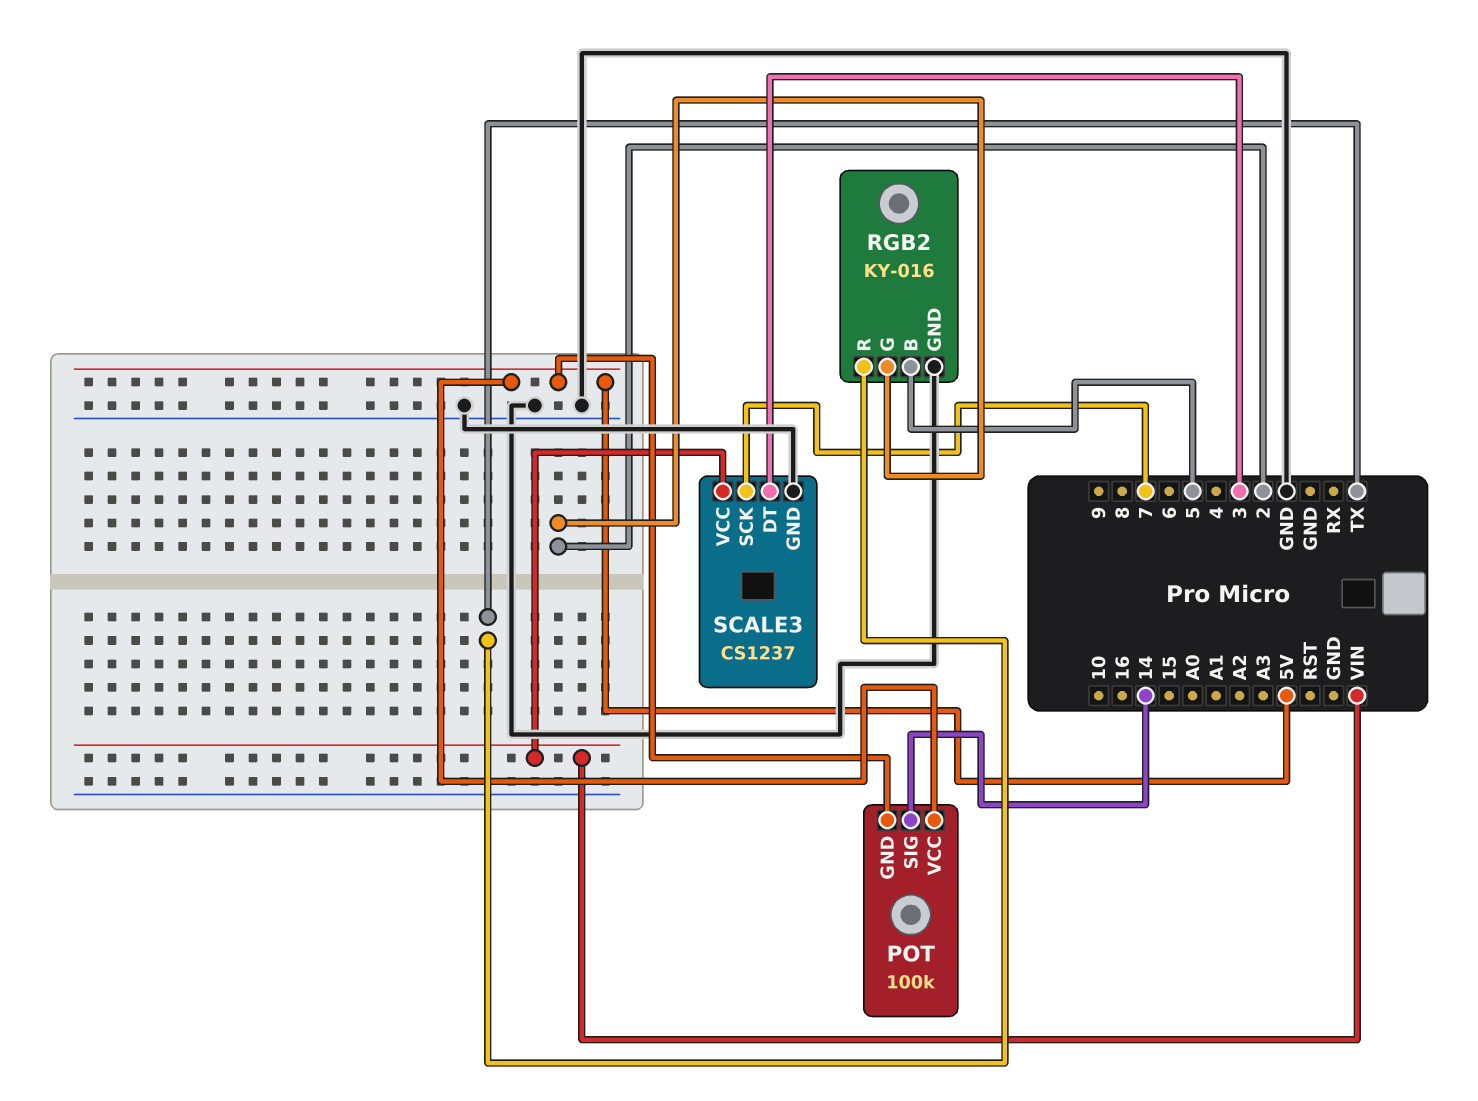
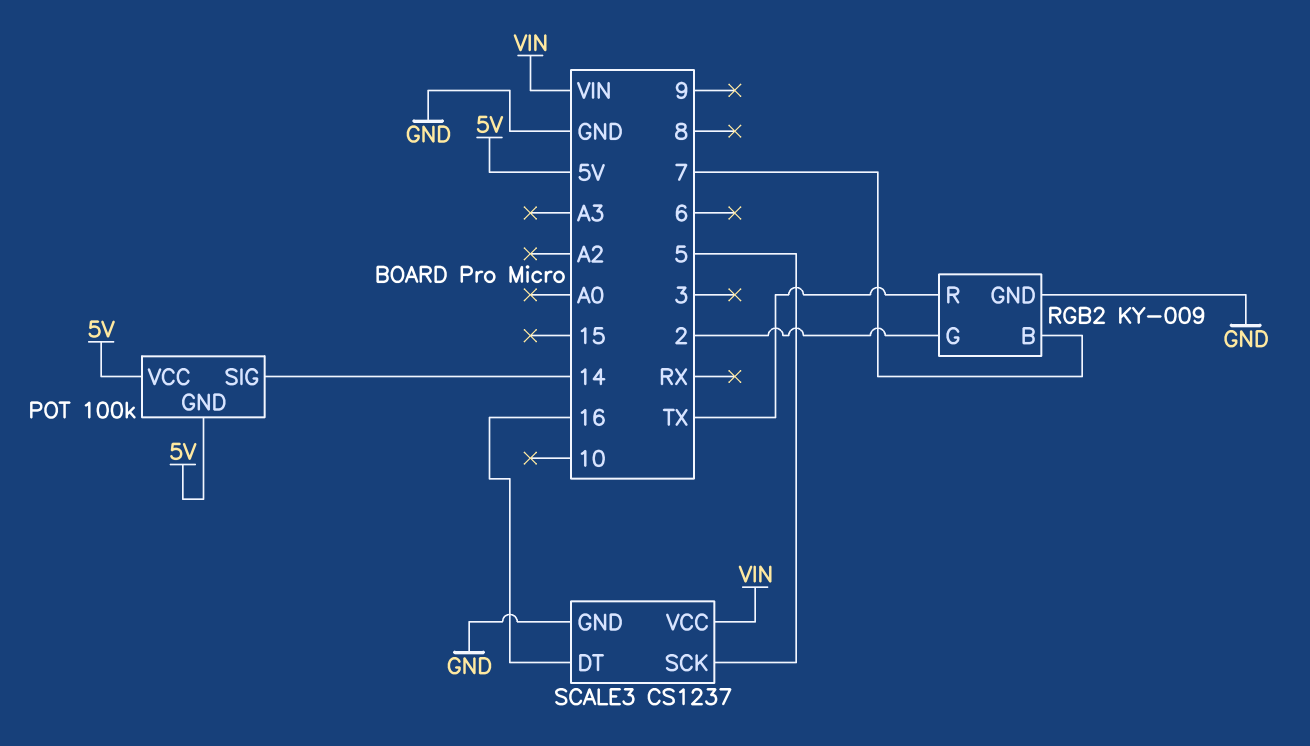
RGB2: KY-016 -> KY-009
RGB2 pin B: 5 -> 7
SCALE3 pin DT: 3 -> 16
SCALE3 pin SCK: 7 -> 5

